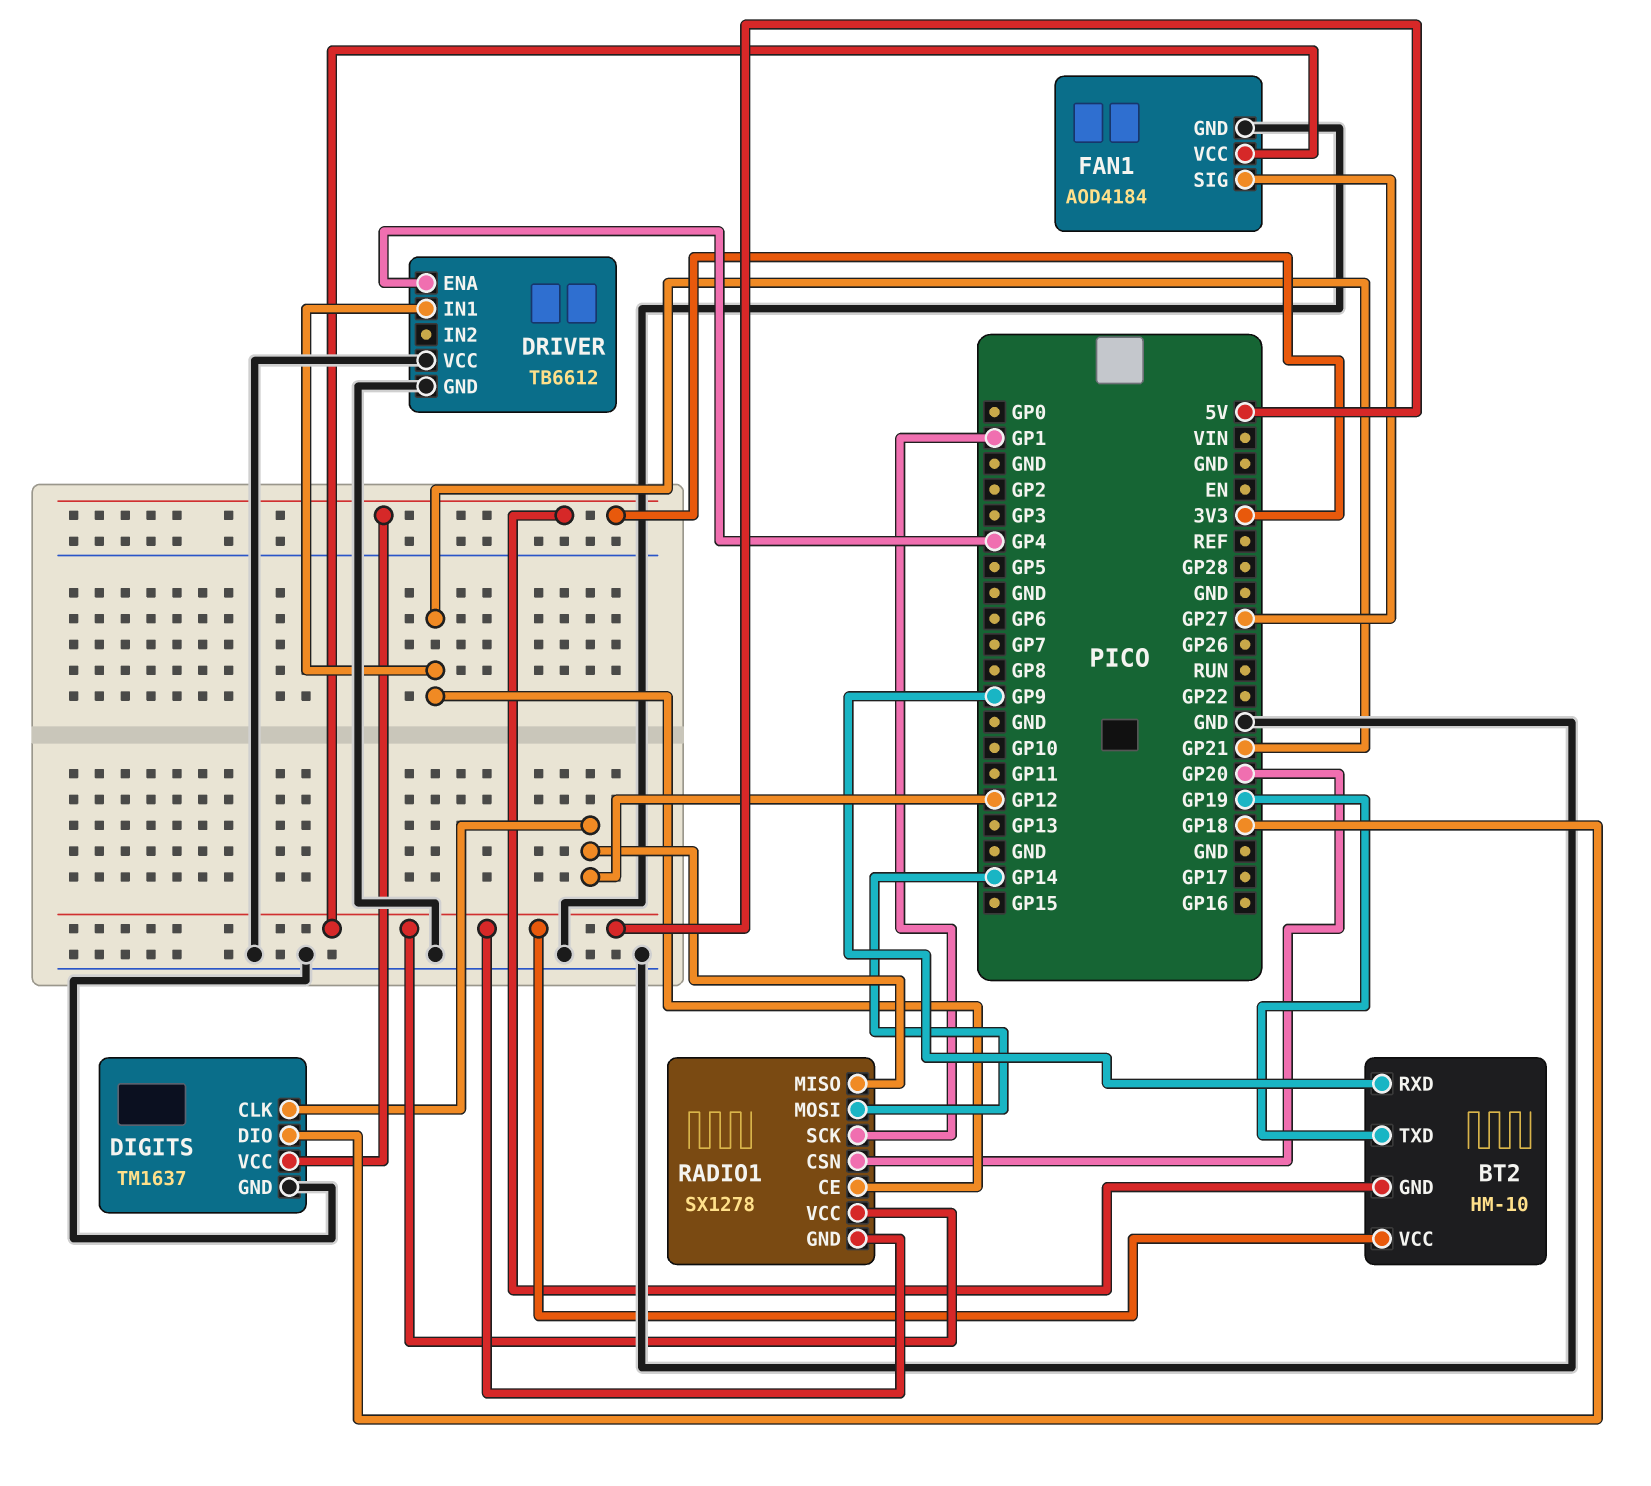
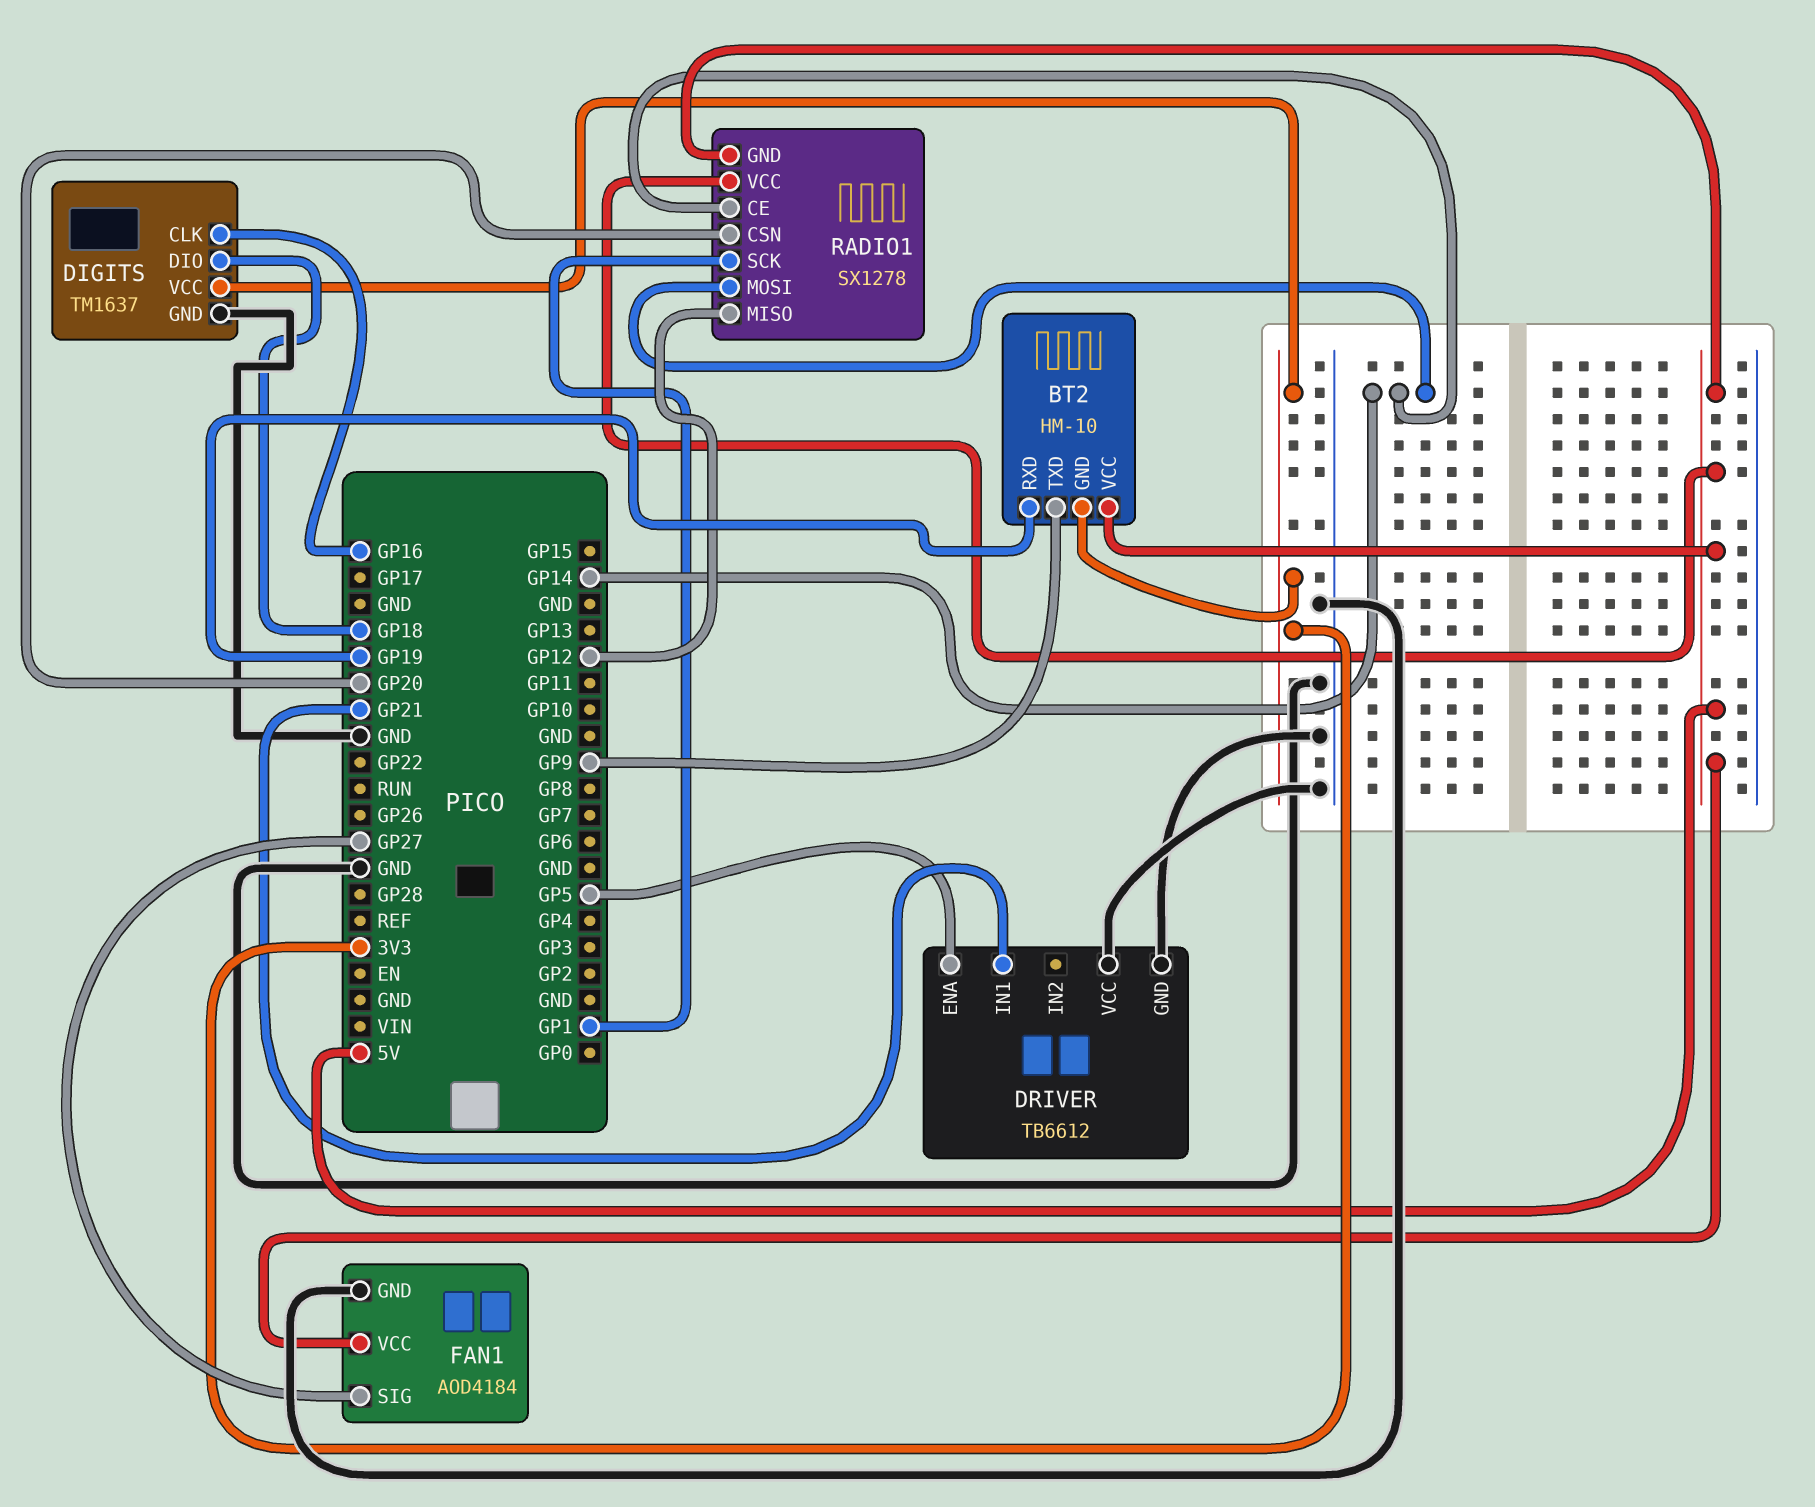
BT2 pin RXD: GP9 -> GP19
BT2 pin TXD: GP19 -> GP9
DIGITS pin CLK: GP12 -> GP16
DRIVER pin ENA: GP4 -> GP5
RADIO1 pin CE: GP21 -> GP14

